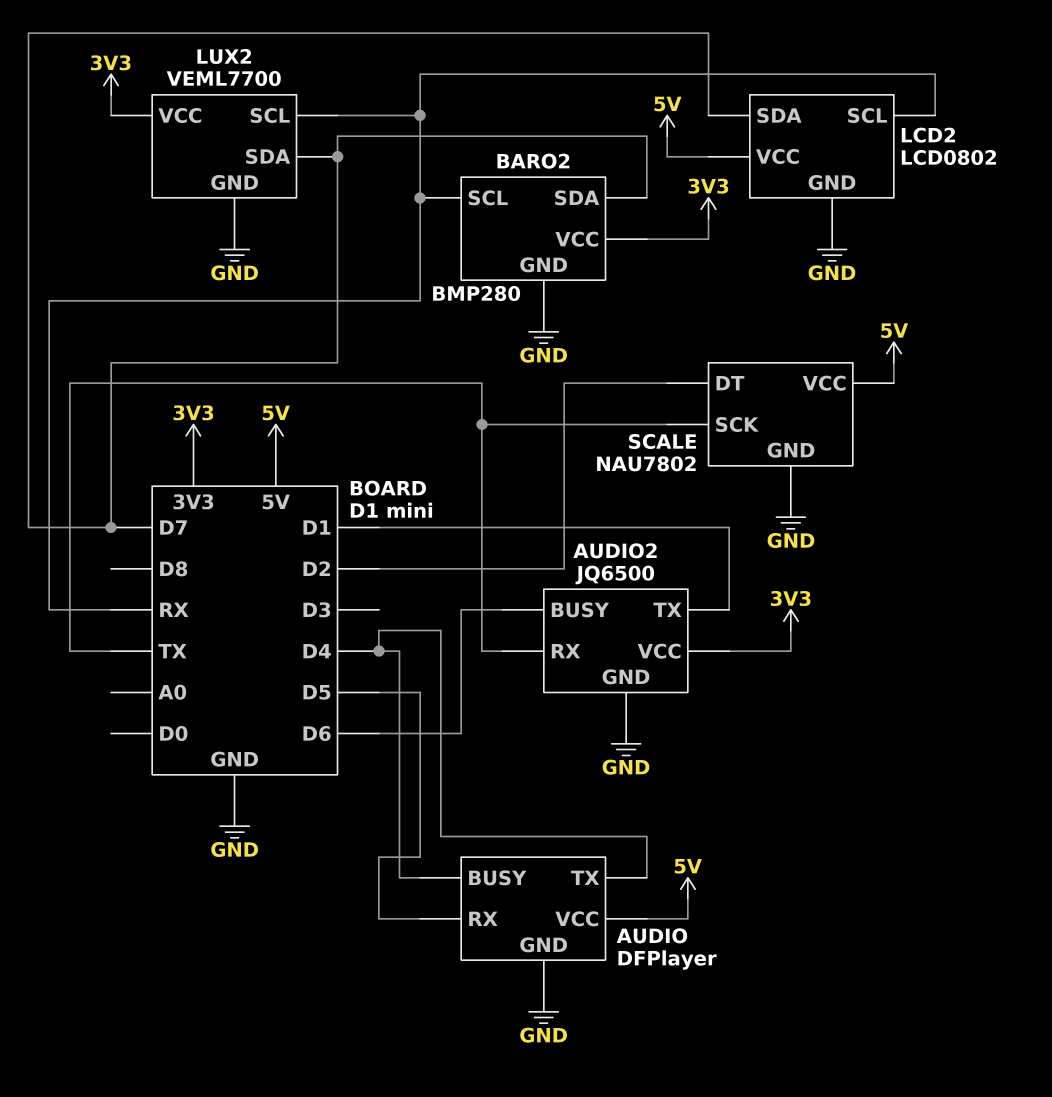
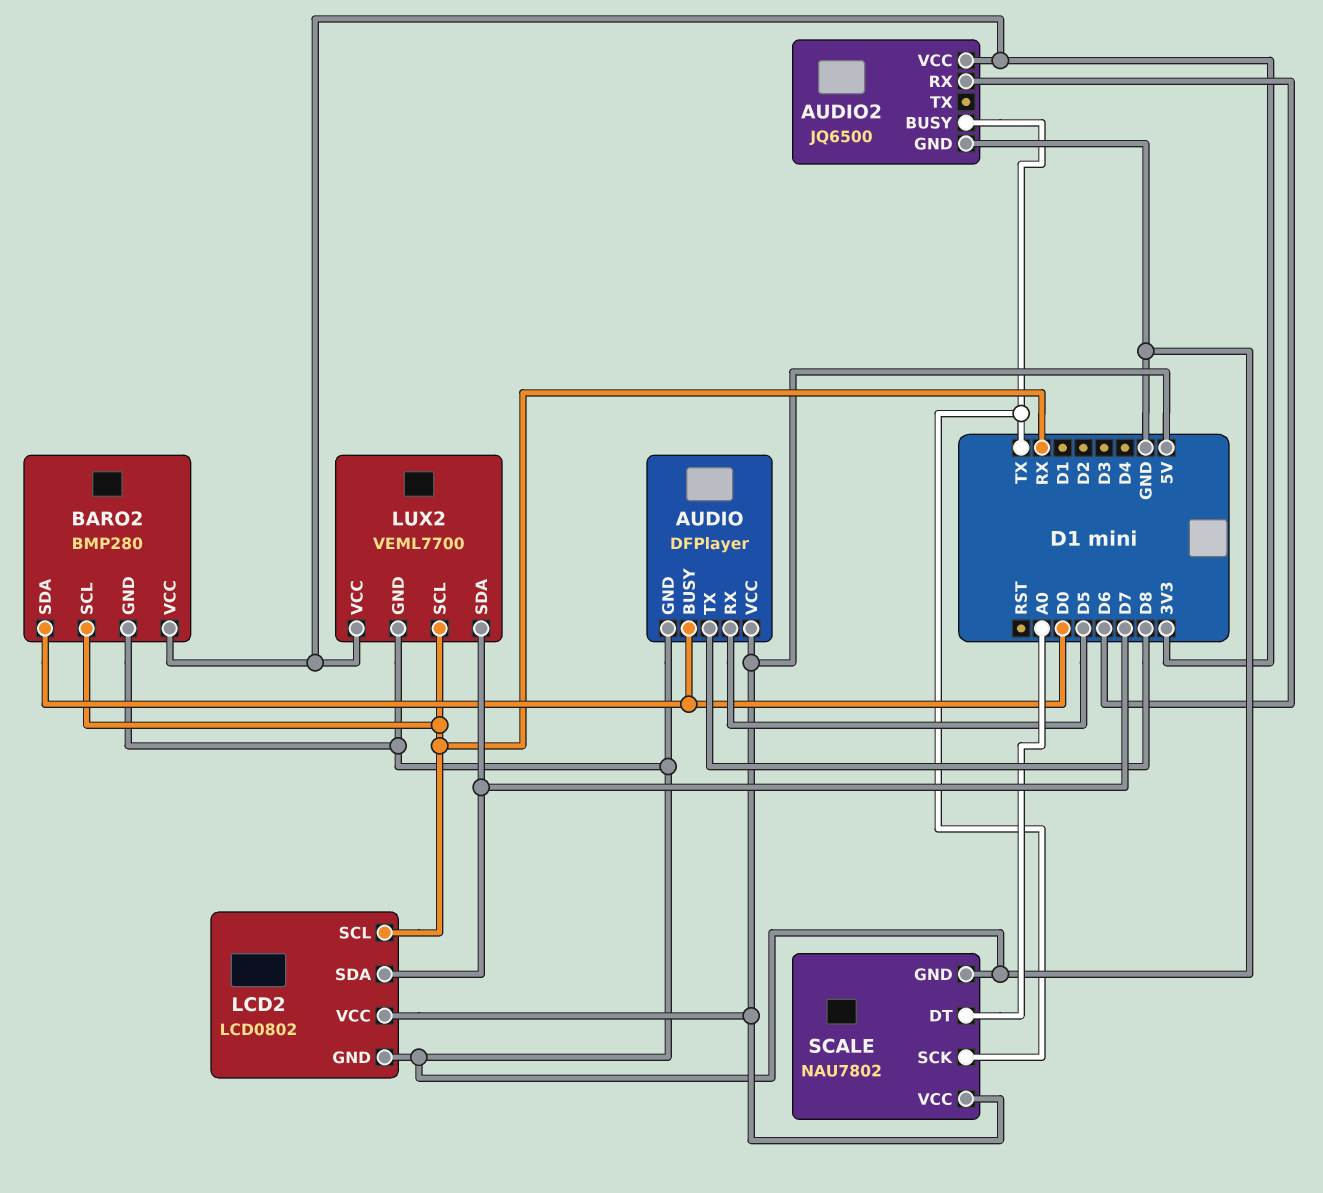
AUDIO pin BUSY: D4 -> D0
AUDIO pin TX: D4 -> D8
AUDIO2 pin BUSY: D6 -> TX
AUDIO2 pin RX: TX -> D6
AUDIO2 pin TX: D1 -> none
BARO2 pin SDA: D7 -> D0
SCALE pin DT: D2 -> A0

